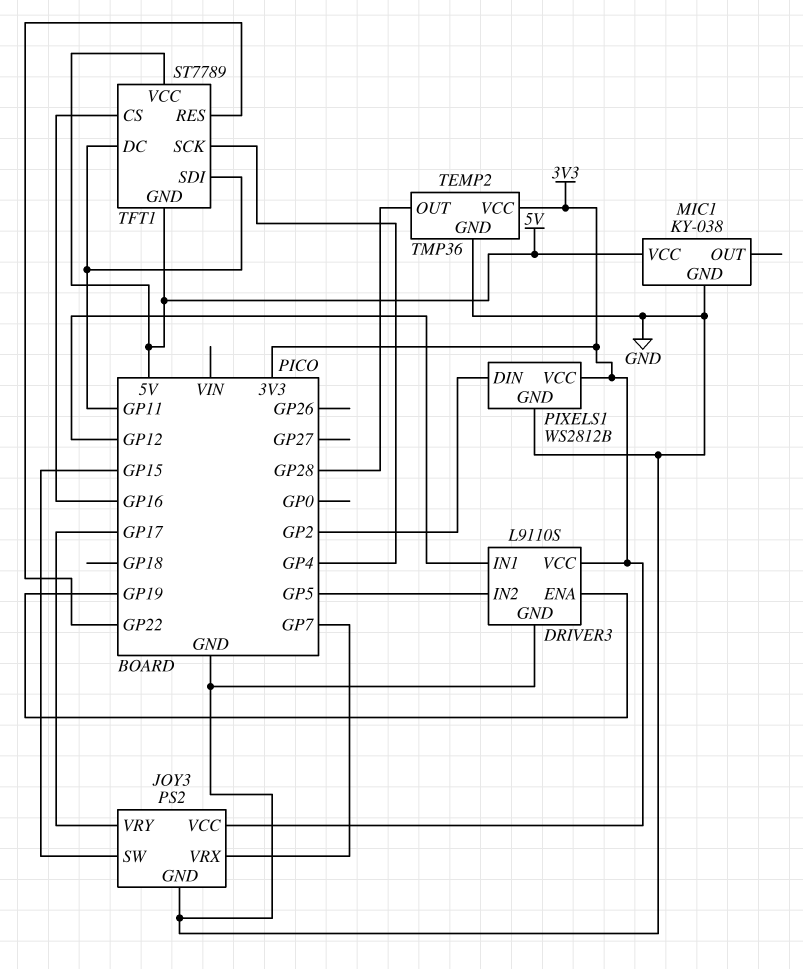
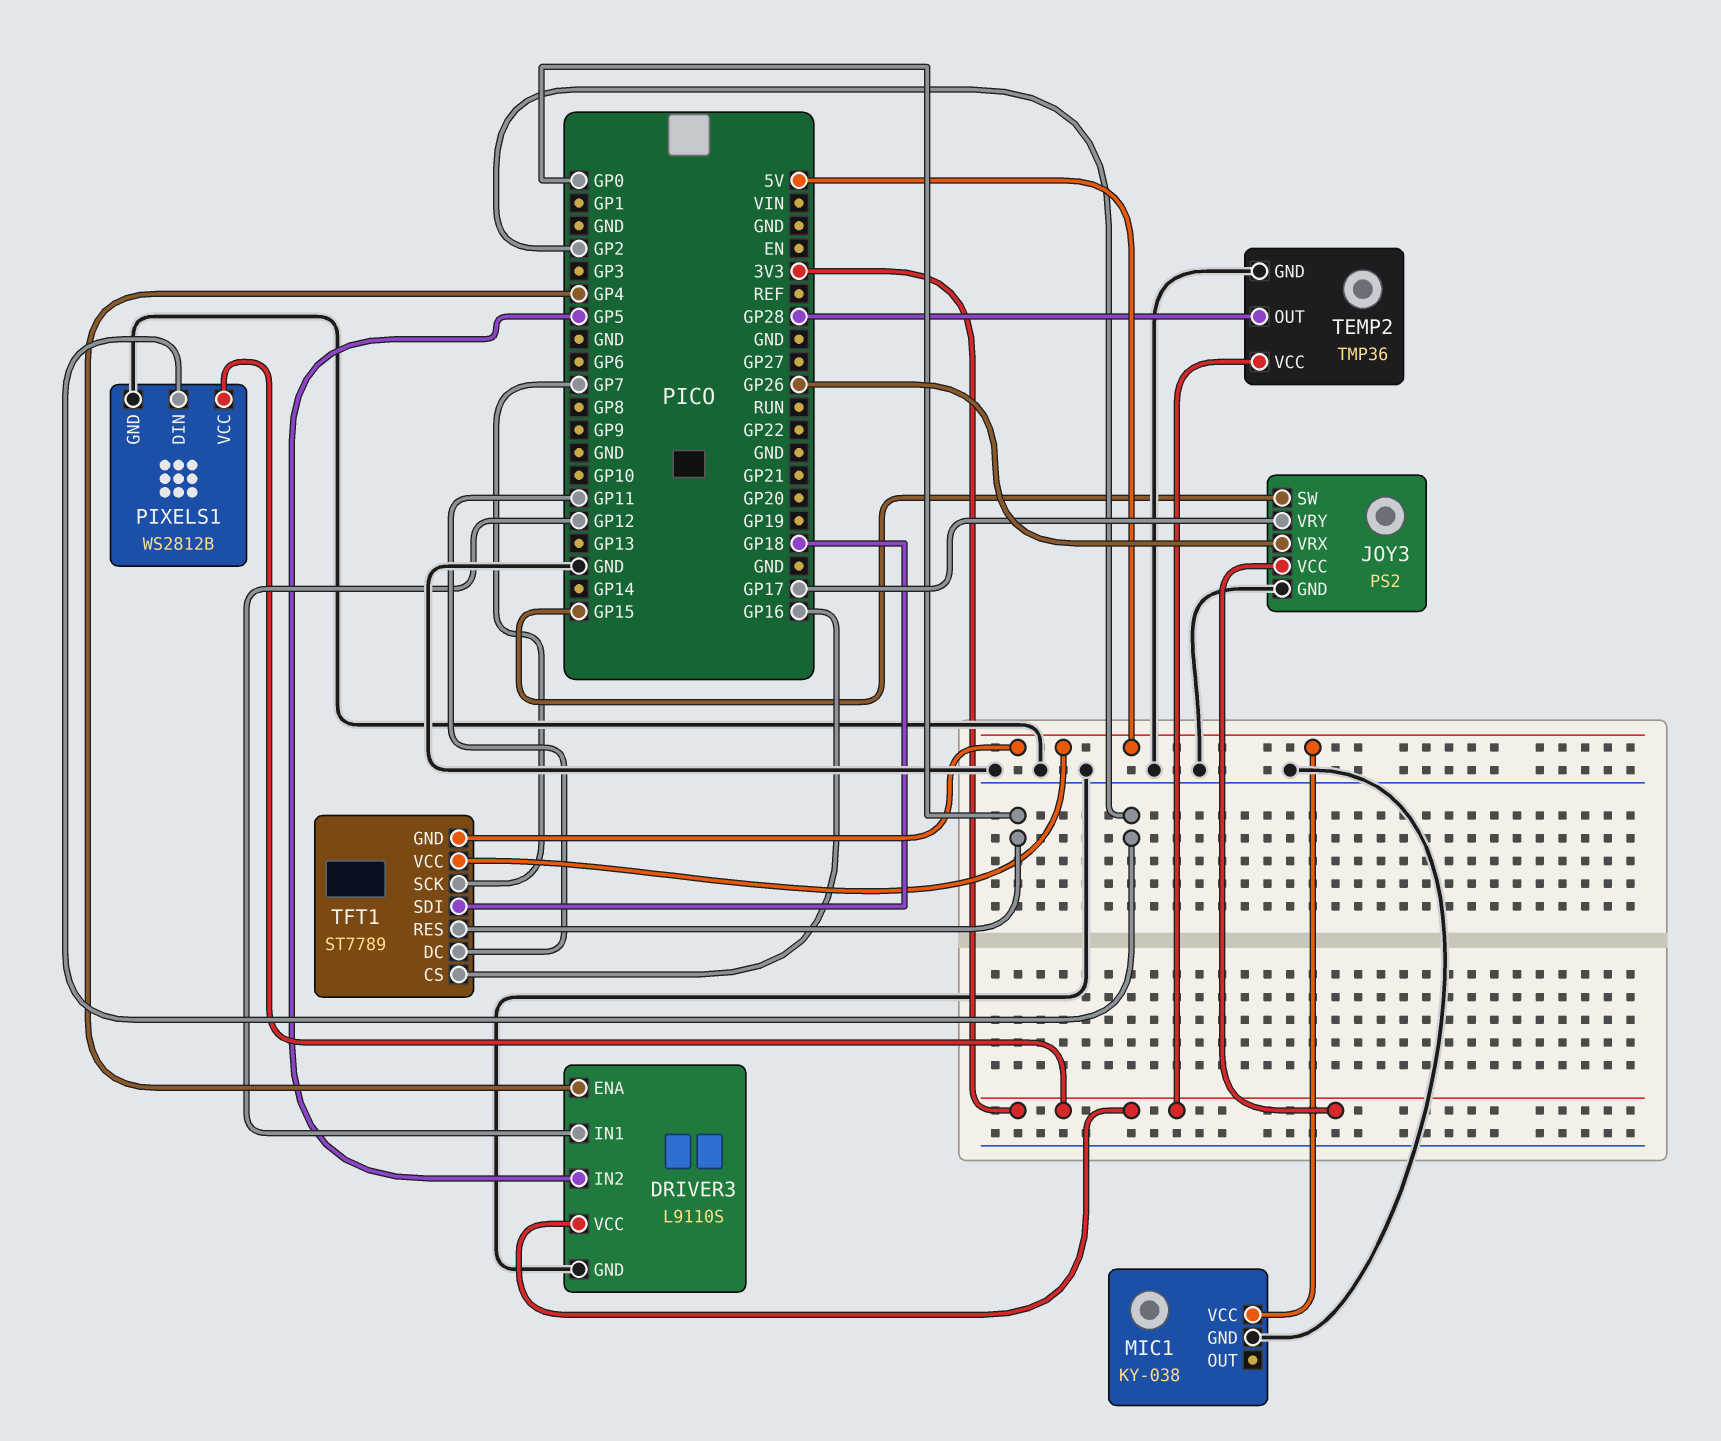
DRIVER3 pin ENA: GP19 -> GP4
JOY3 pin VRX: GP7 -> GP26
TFT1 pin RES: GP22 -> GP0
TFT1 pin SCK: GP4 -> GP7
TFT1 pin SDI: GP11 -> GP18

